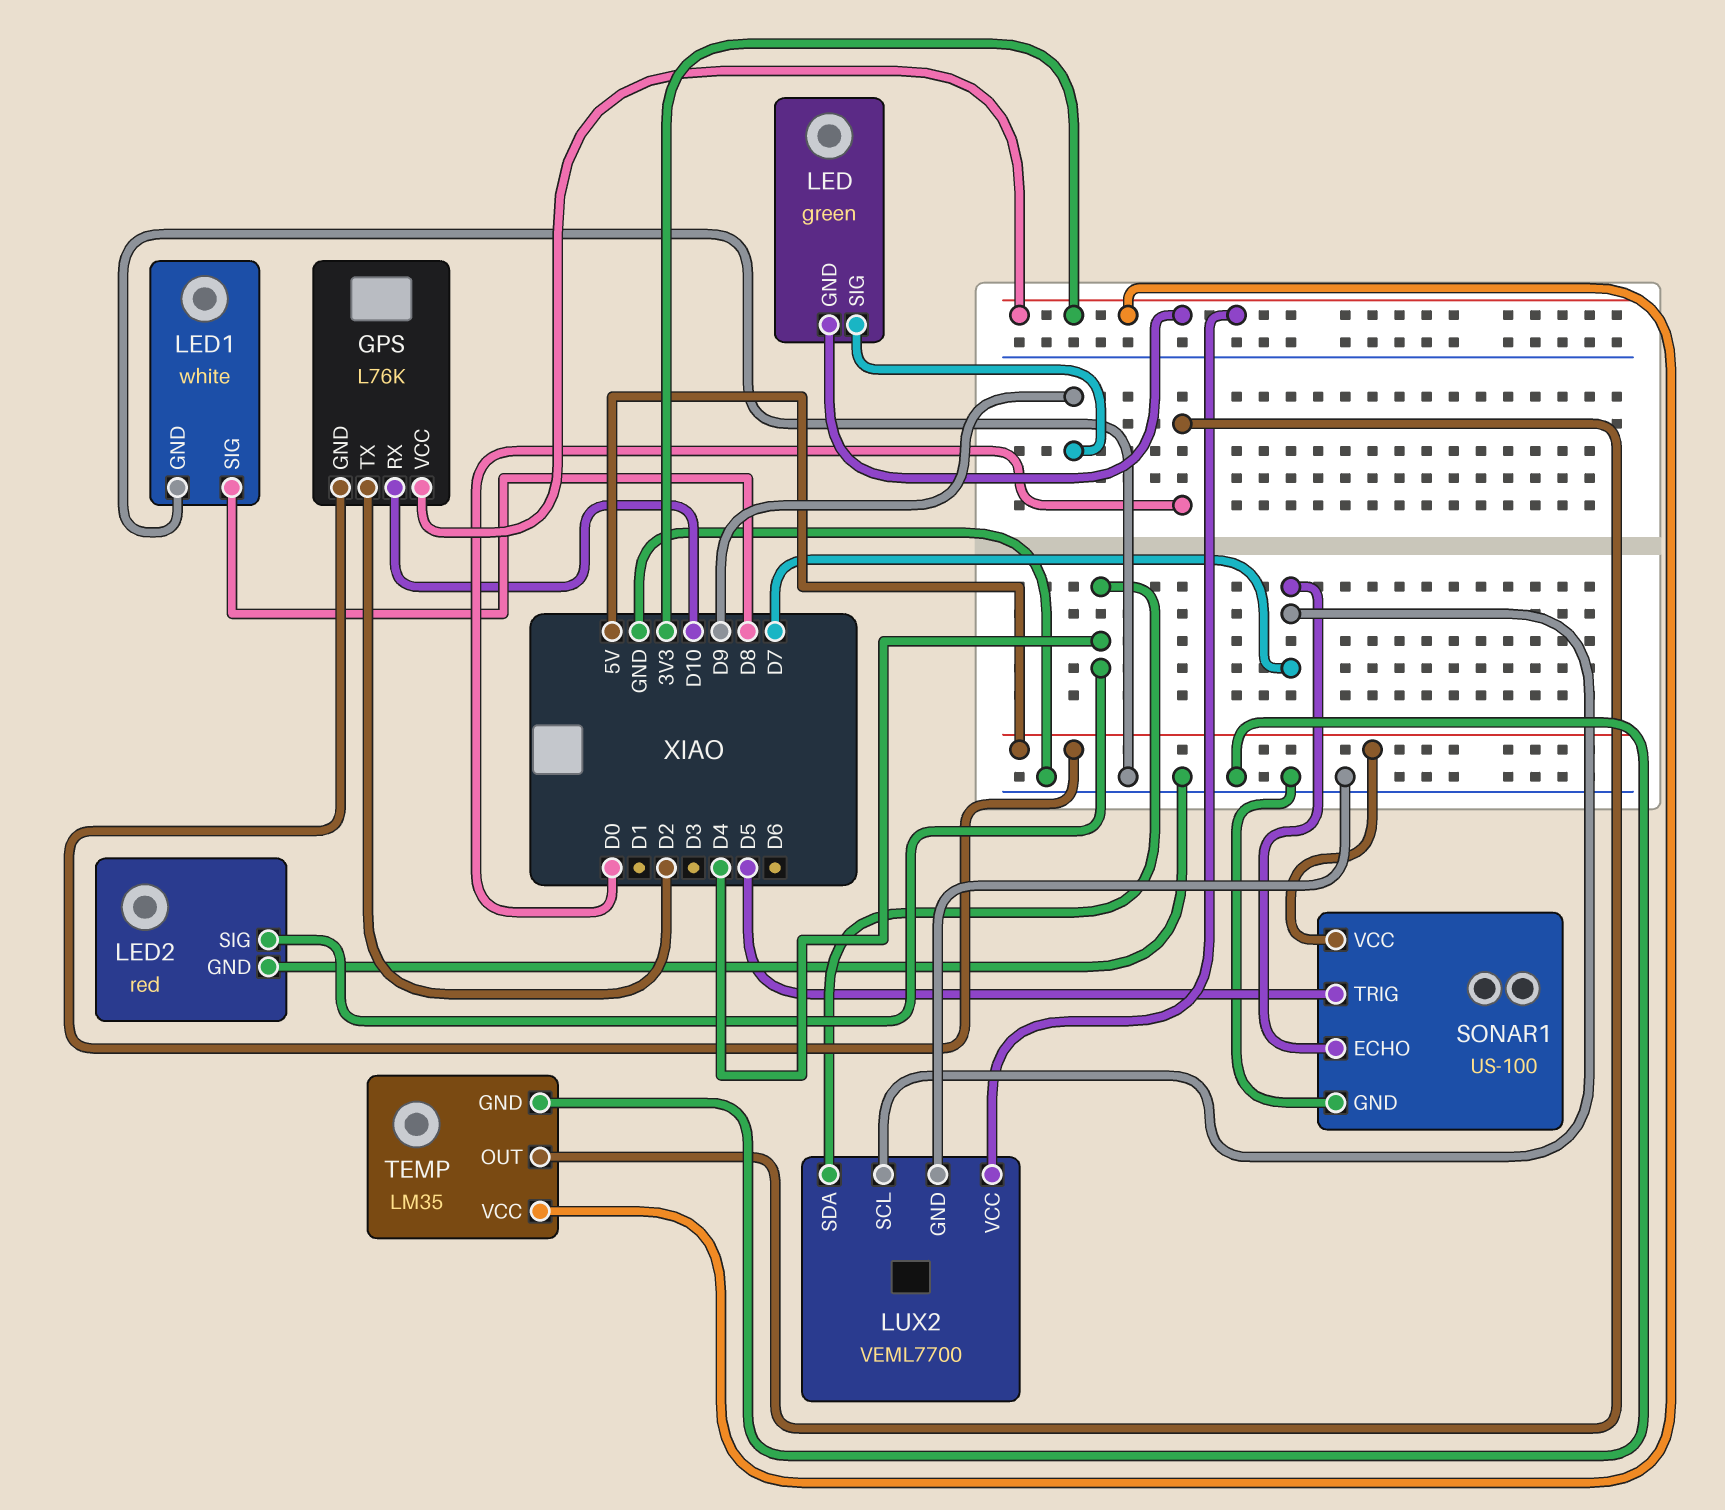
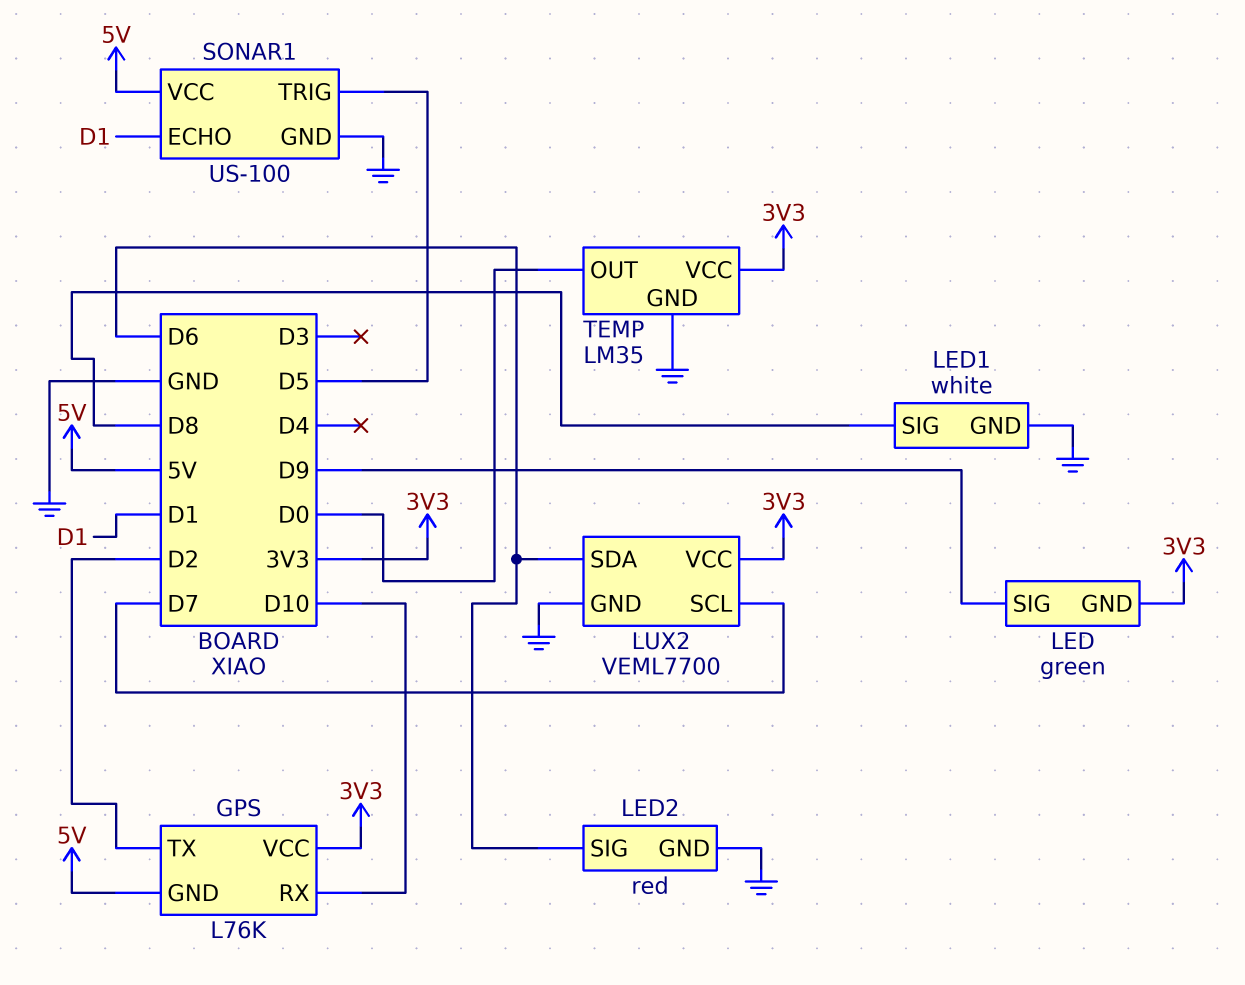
LED2 pin SIG: D4 -> D6
LUX2 pin SDA: D4 -> D6
SONAR1 pin ECHO: D7 -> D1

